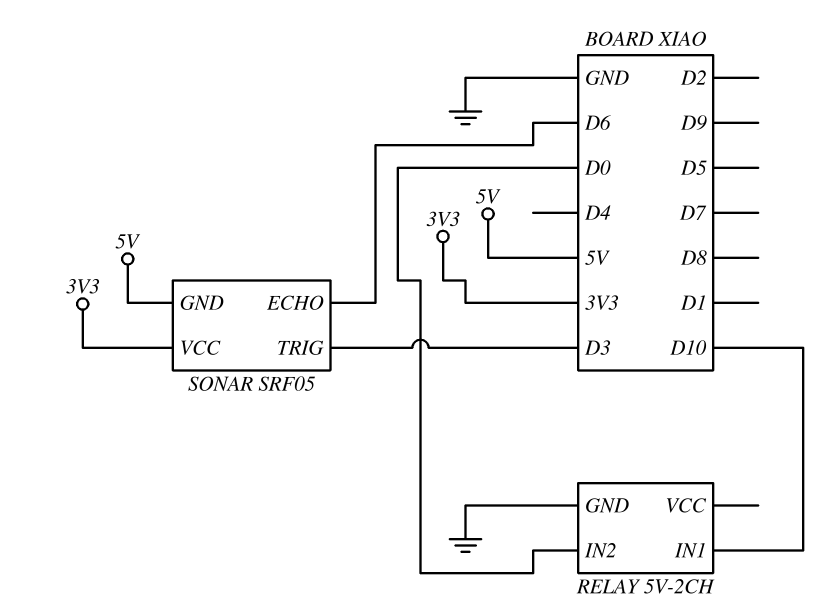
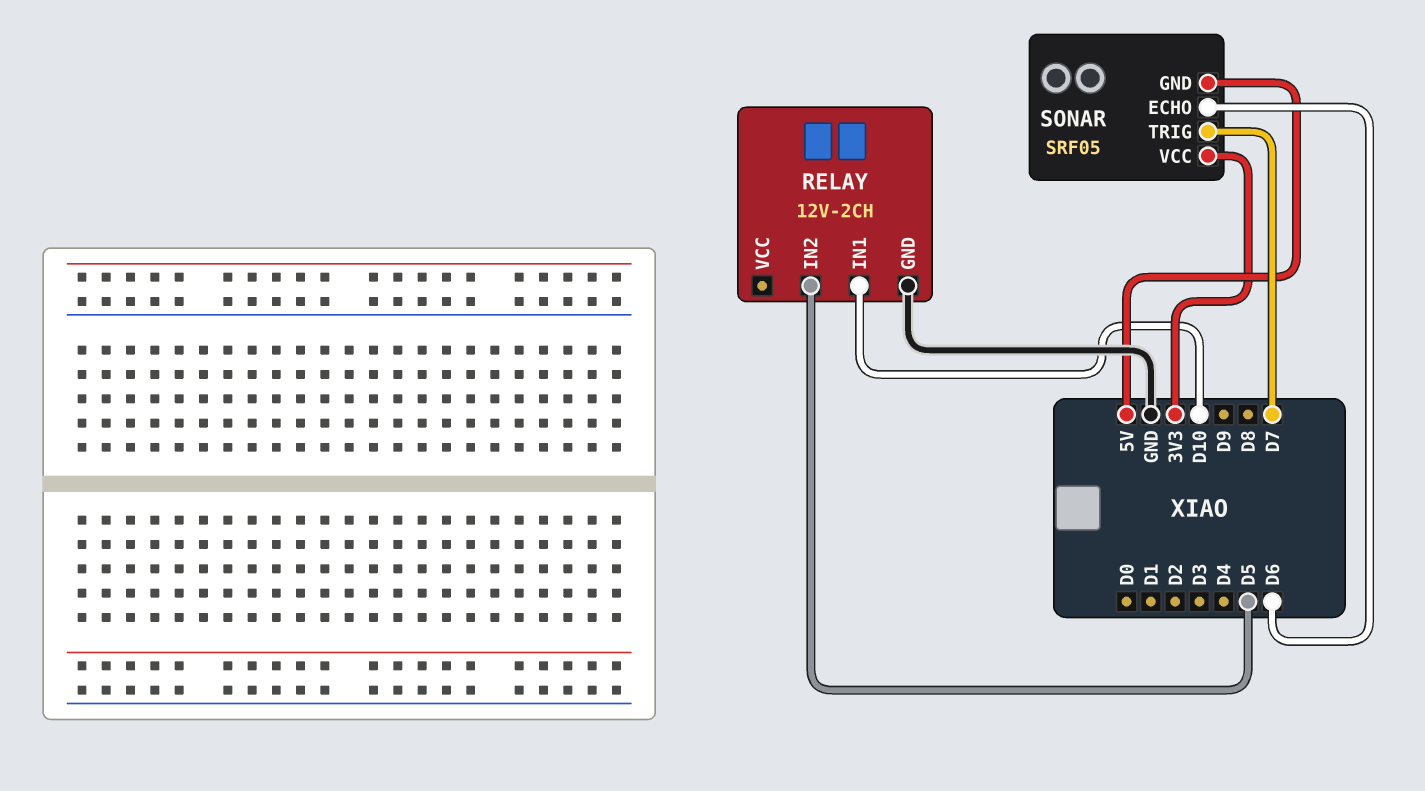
RELAY: 5V-2CH -> 12V-2CH
RELAY pin IN2: D0 -> D5
SONAR pin TRIG: D3 -> D7

